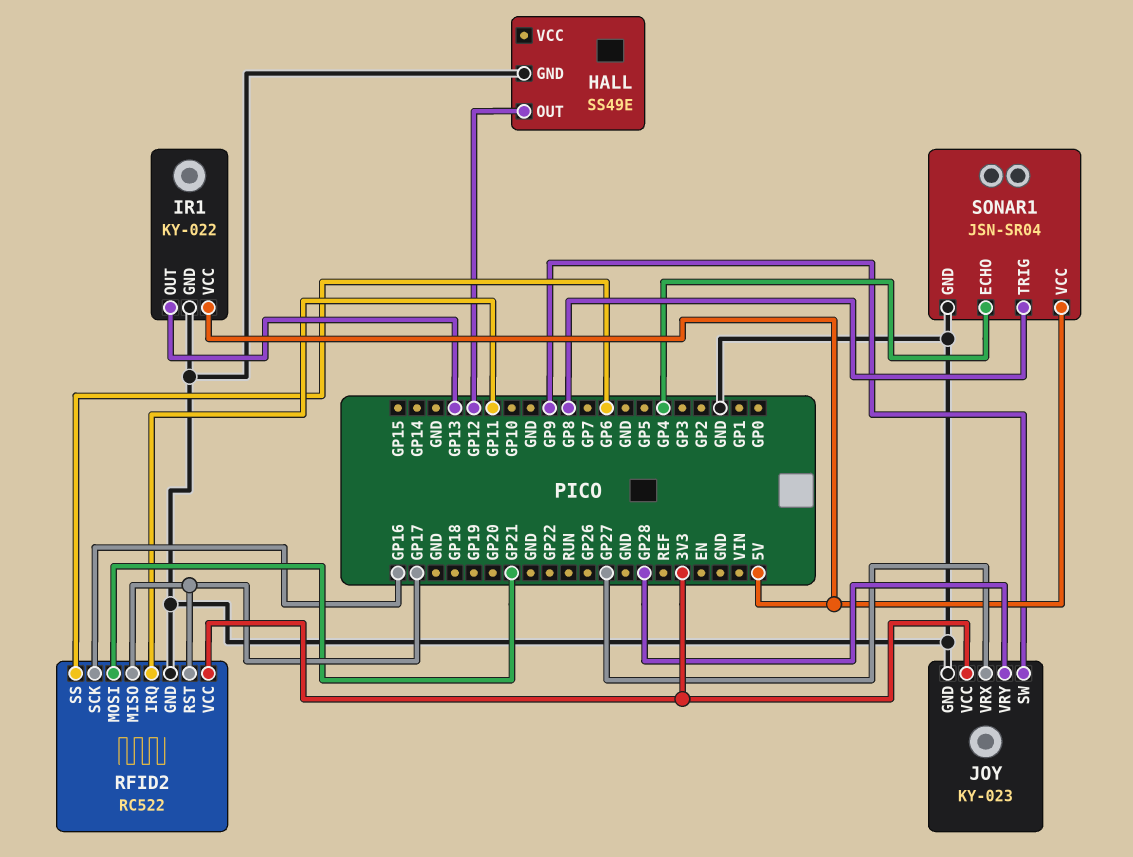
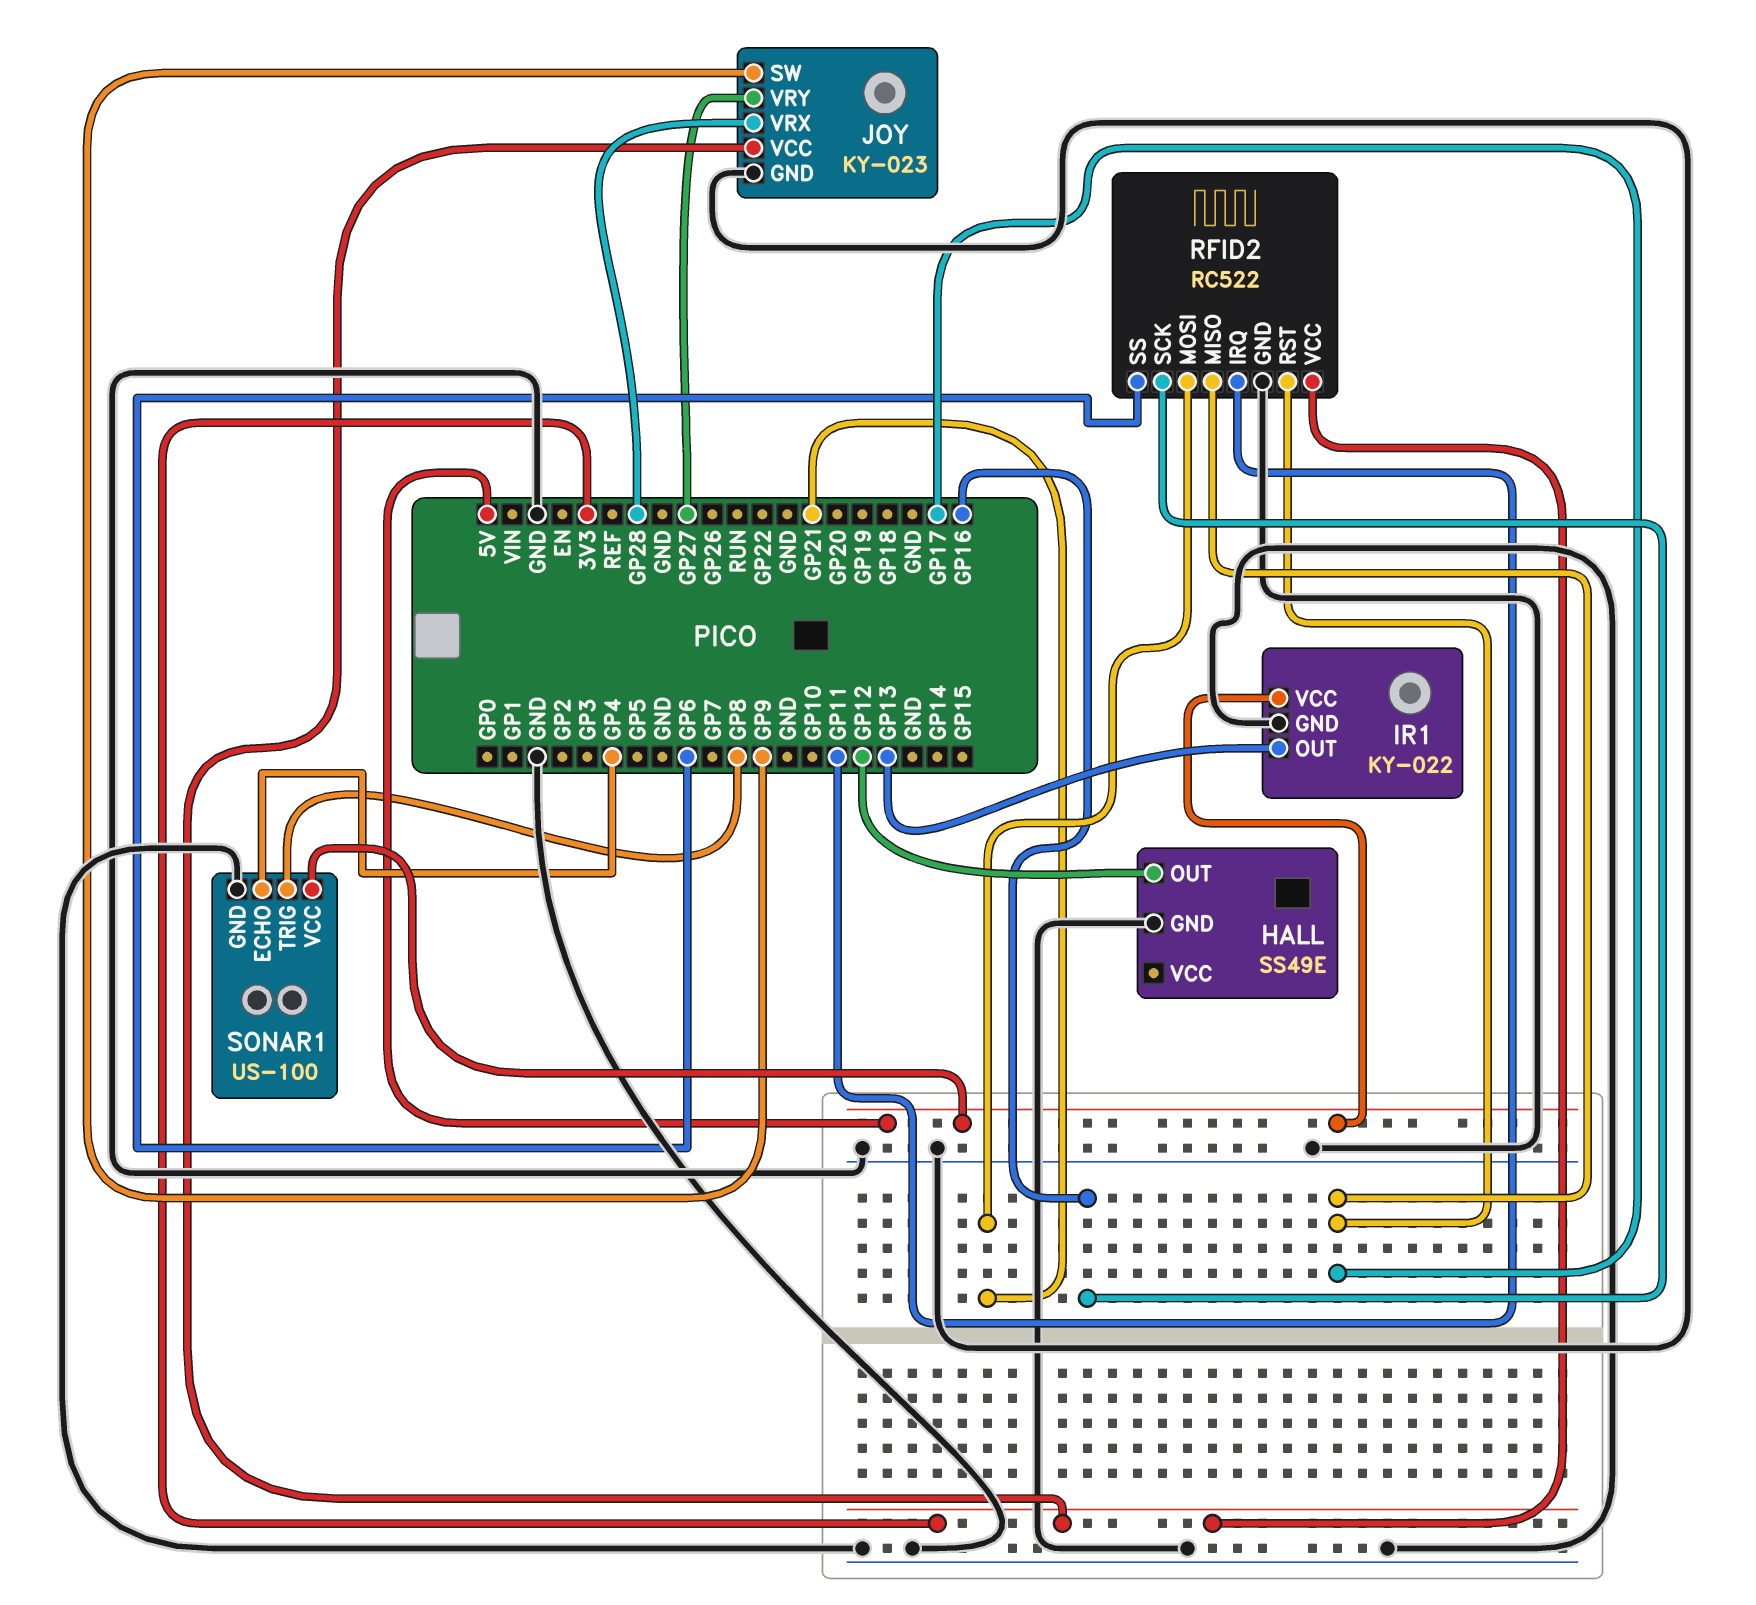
JOY pin VRX: GP27 -> GP28
JOY pin VRY: GP28 -> GP27
SONAR1: JSN-SR04 -> US-100

